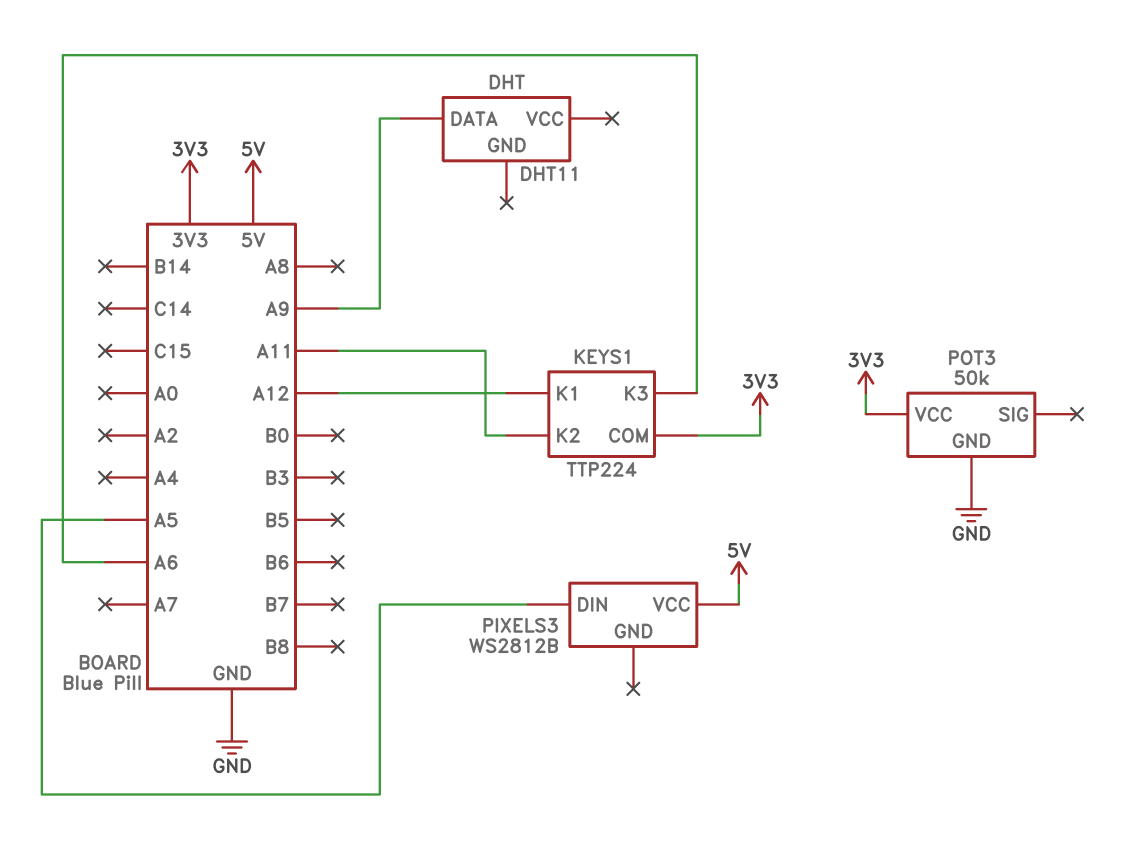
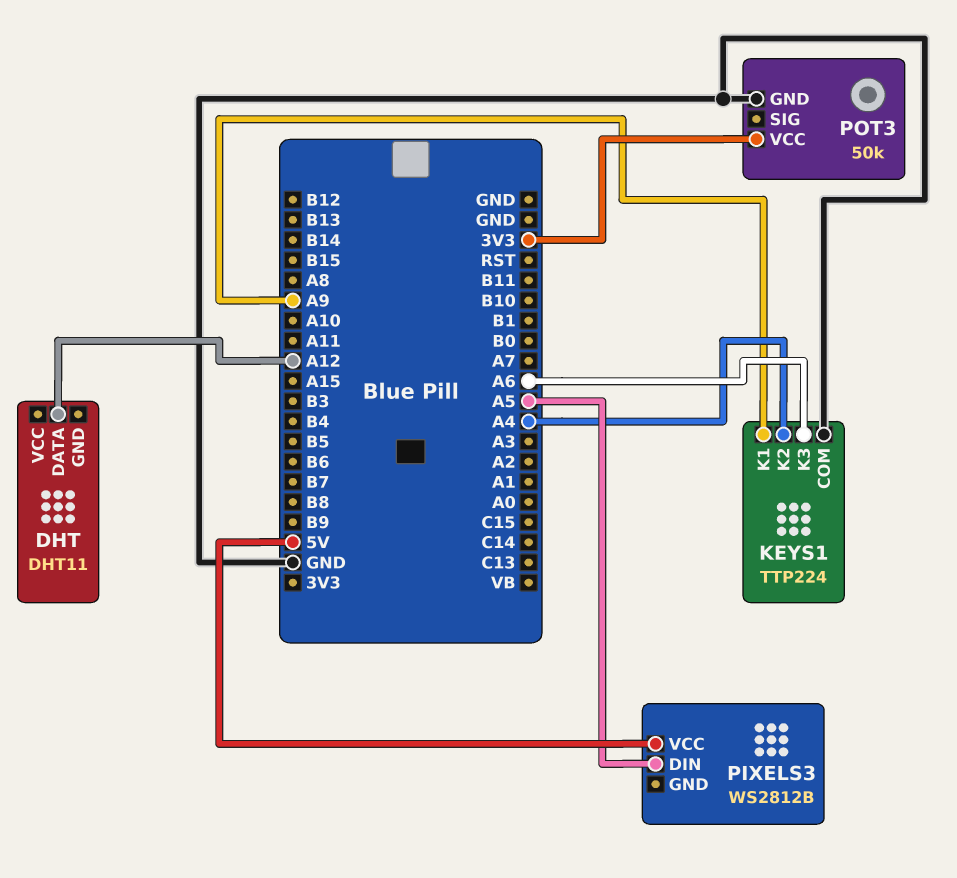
DHT pin DATA: A9 -> A12
KEYS1 pin COM: 3V3 -> GND
KEYS1 pin K1: A12 -> A9
KEYS1 pin K2: A11 -> A4

